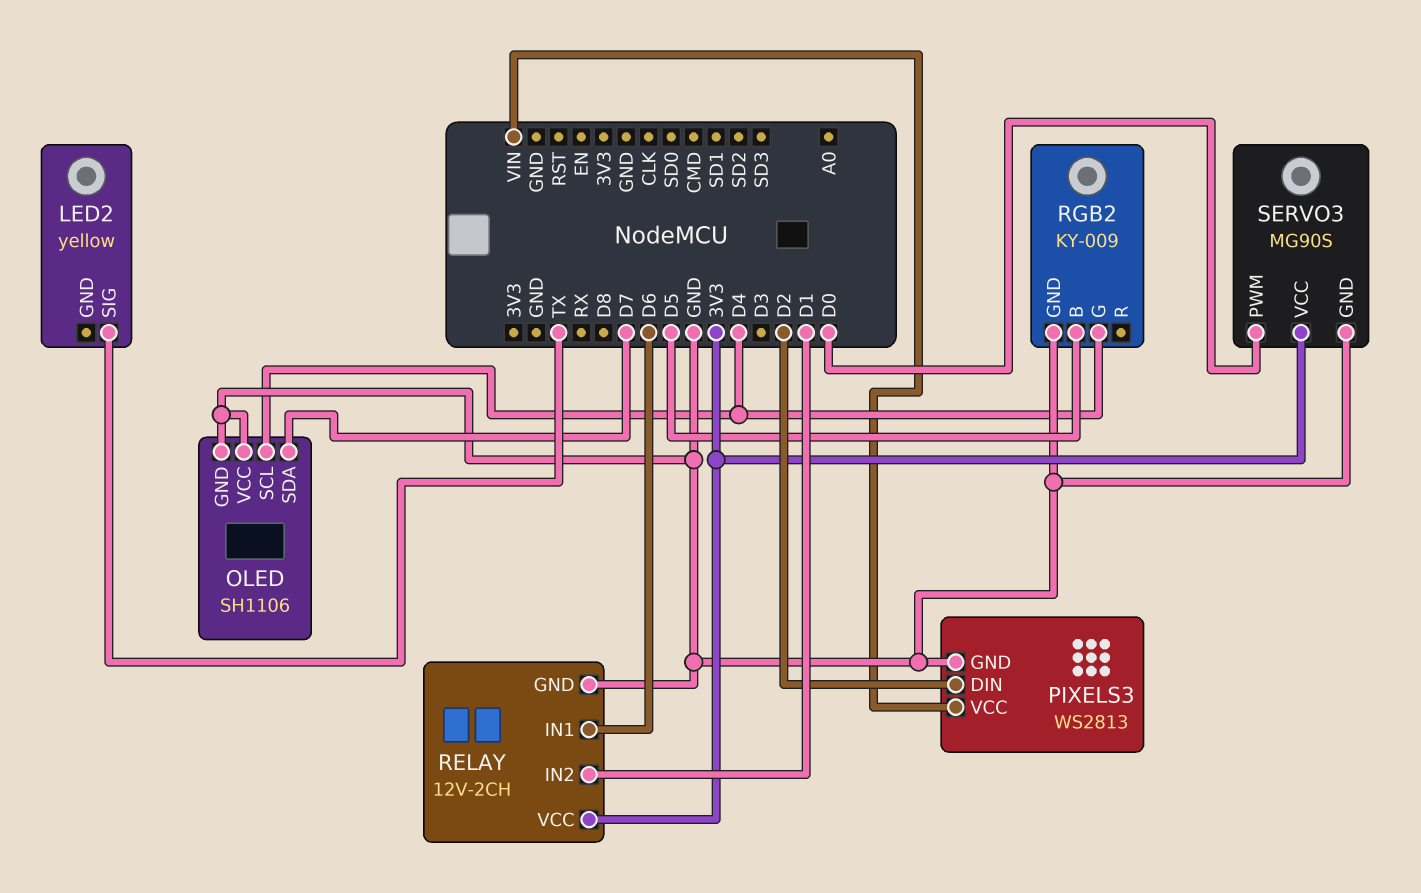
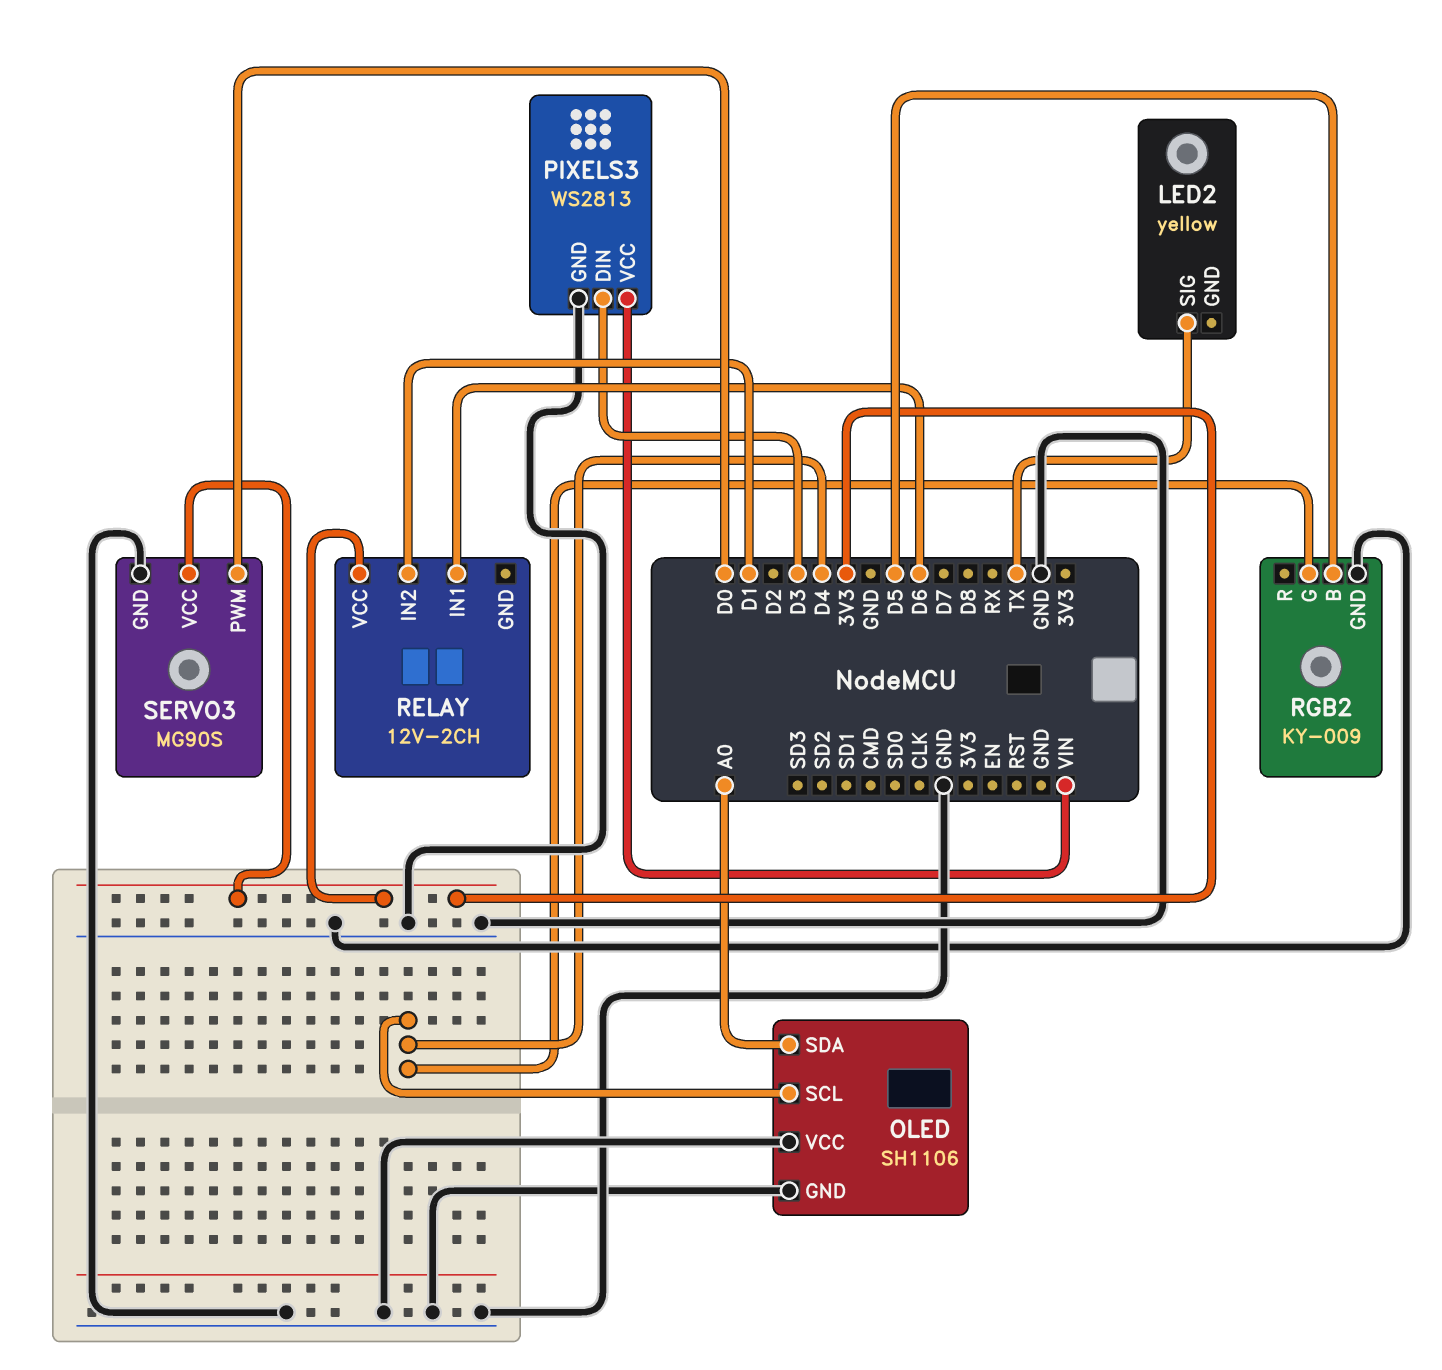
OLED pin SDA: D7 -> A0
PIXELS3 pin DIN: D2 -> D3
RELAY pin GND: GND -> none

